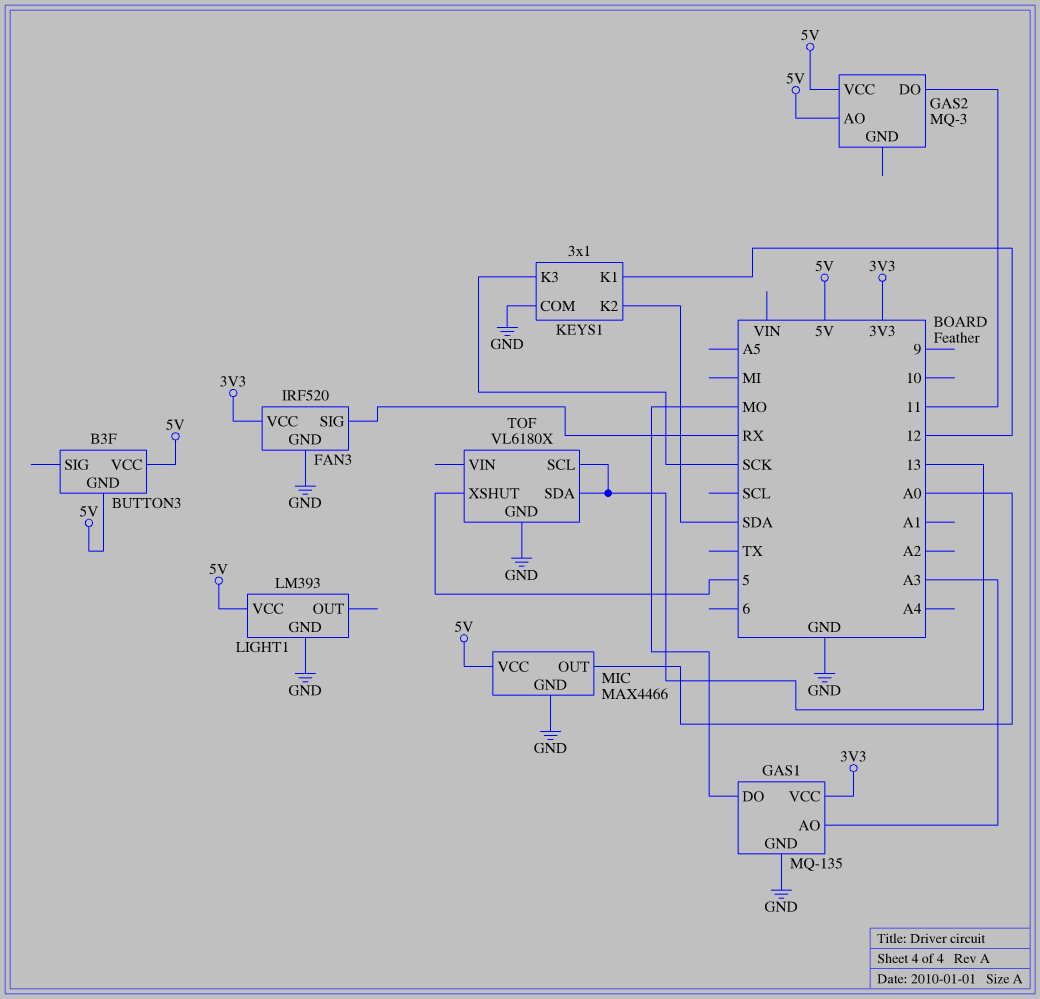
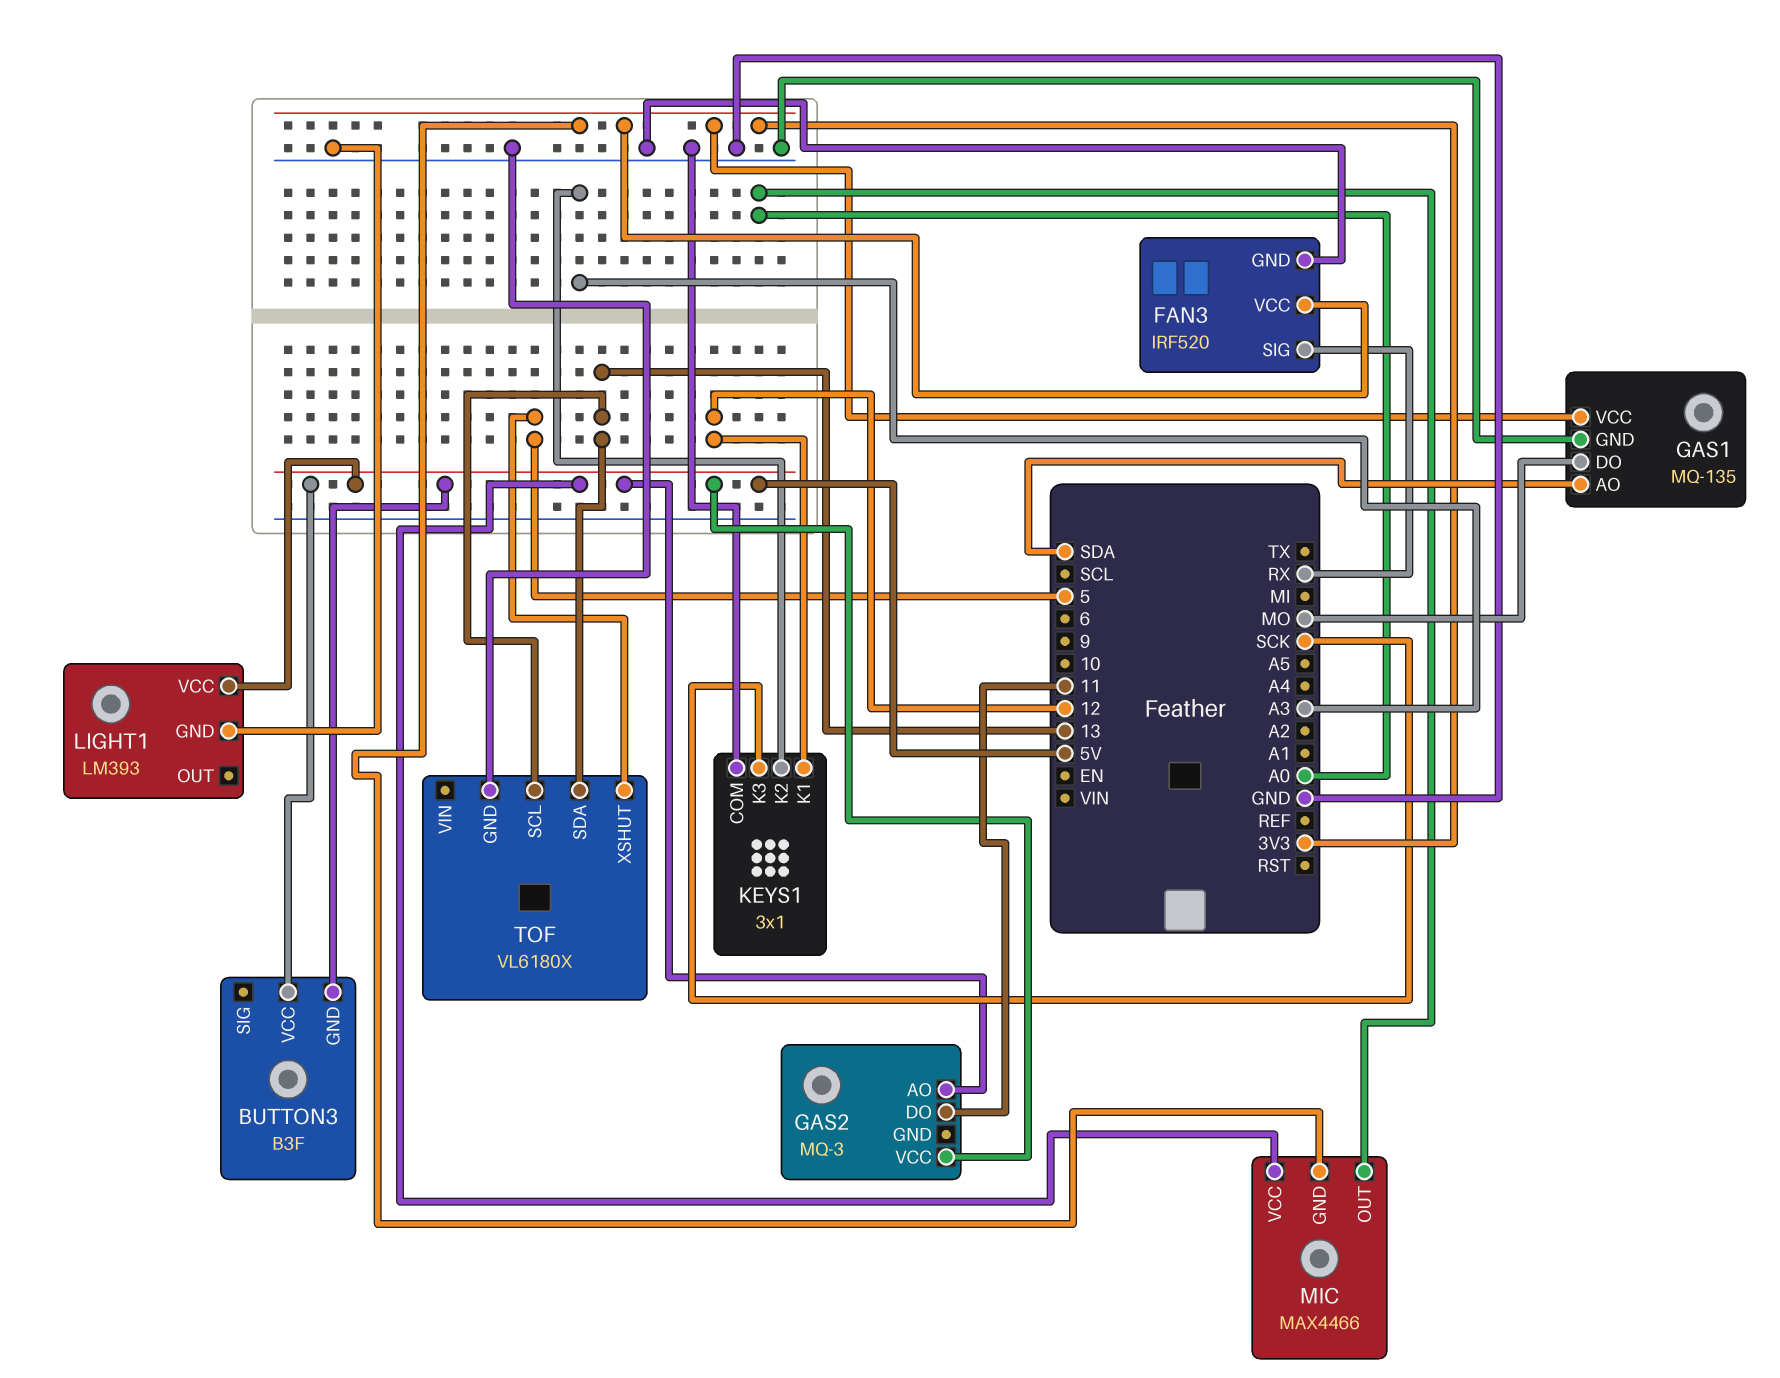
GAS1 pin AO: A3 -> SDA
KEYS1 pin K2: SDA -> A3
MIC pin GND: GND -> 3V3

